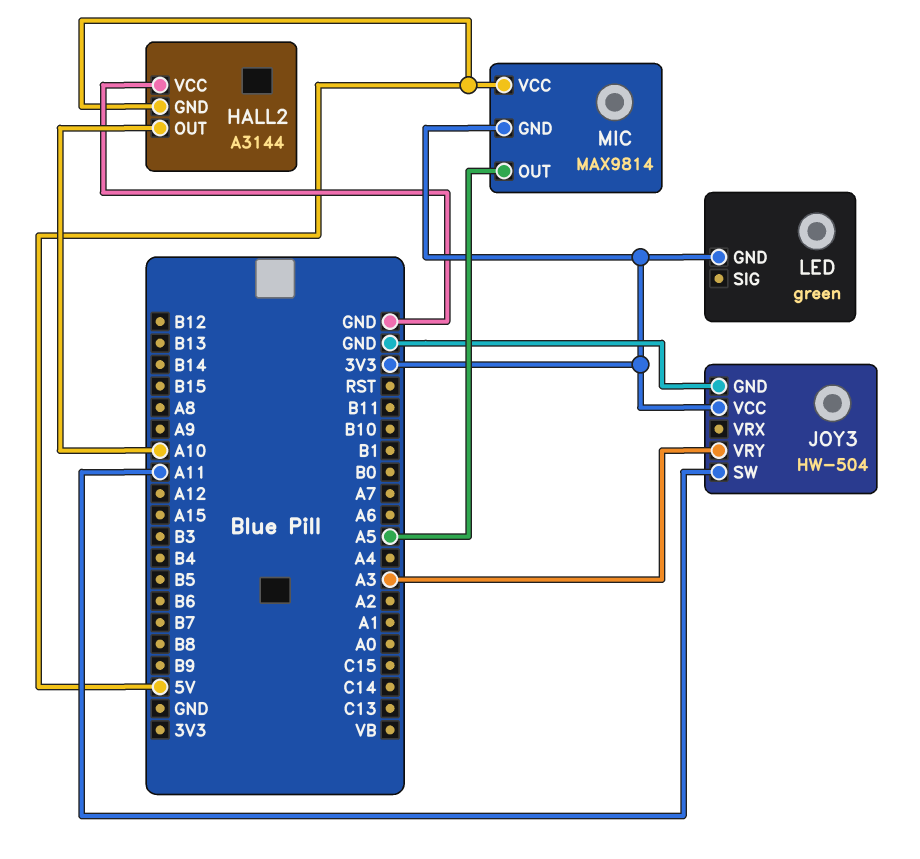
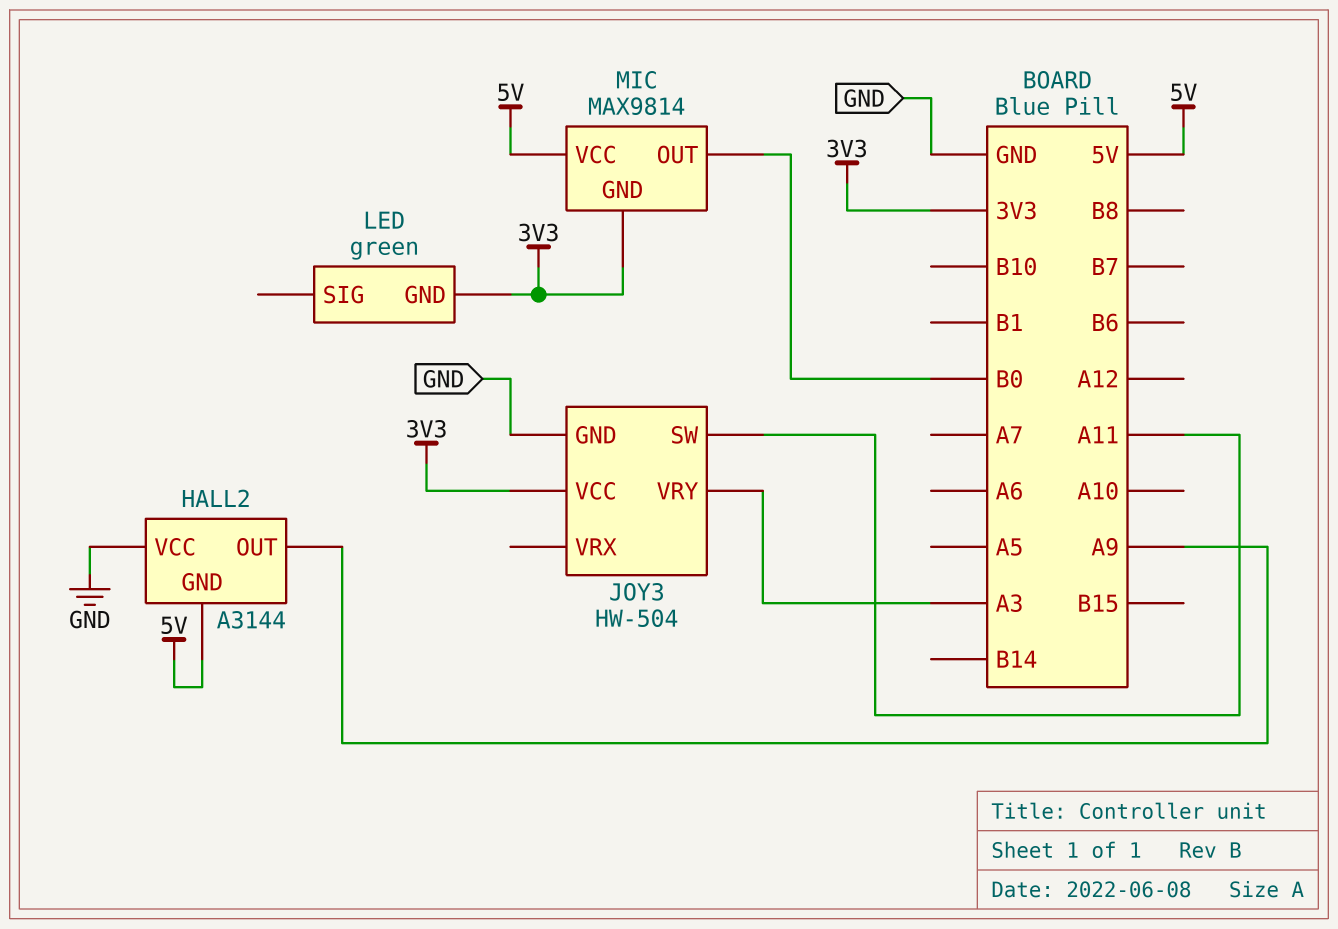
HALL2 pin OUT: A10 -> A9
MIC pin OUT: A5 -> B0

